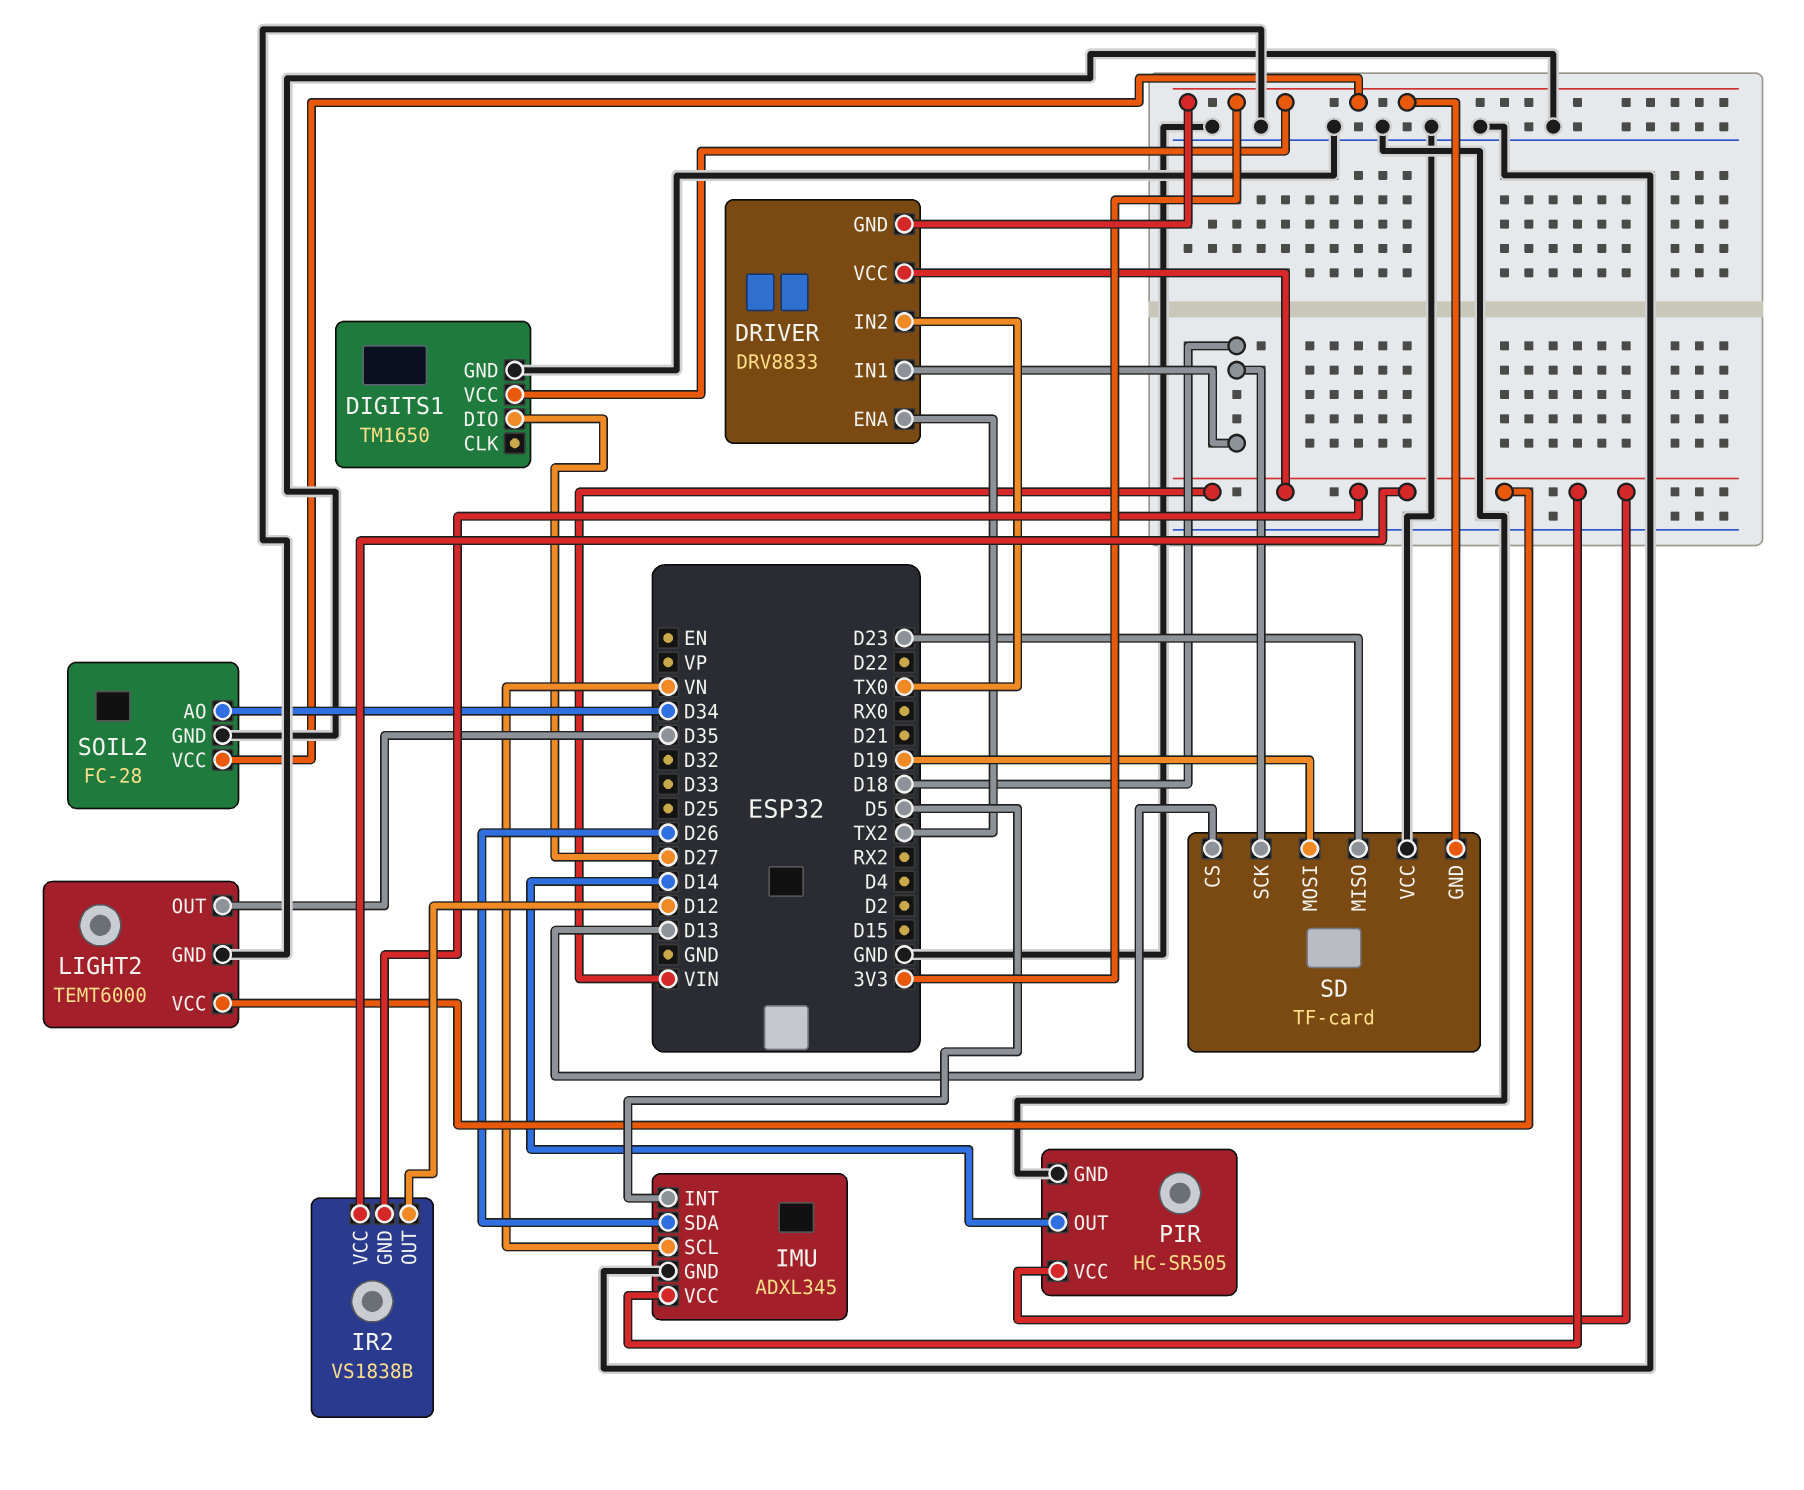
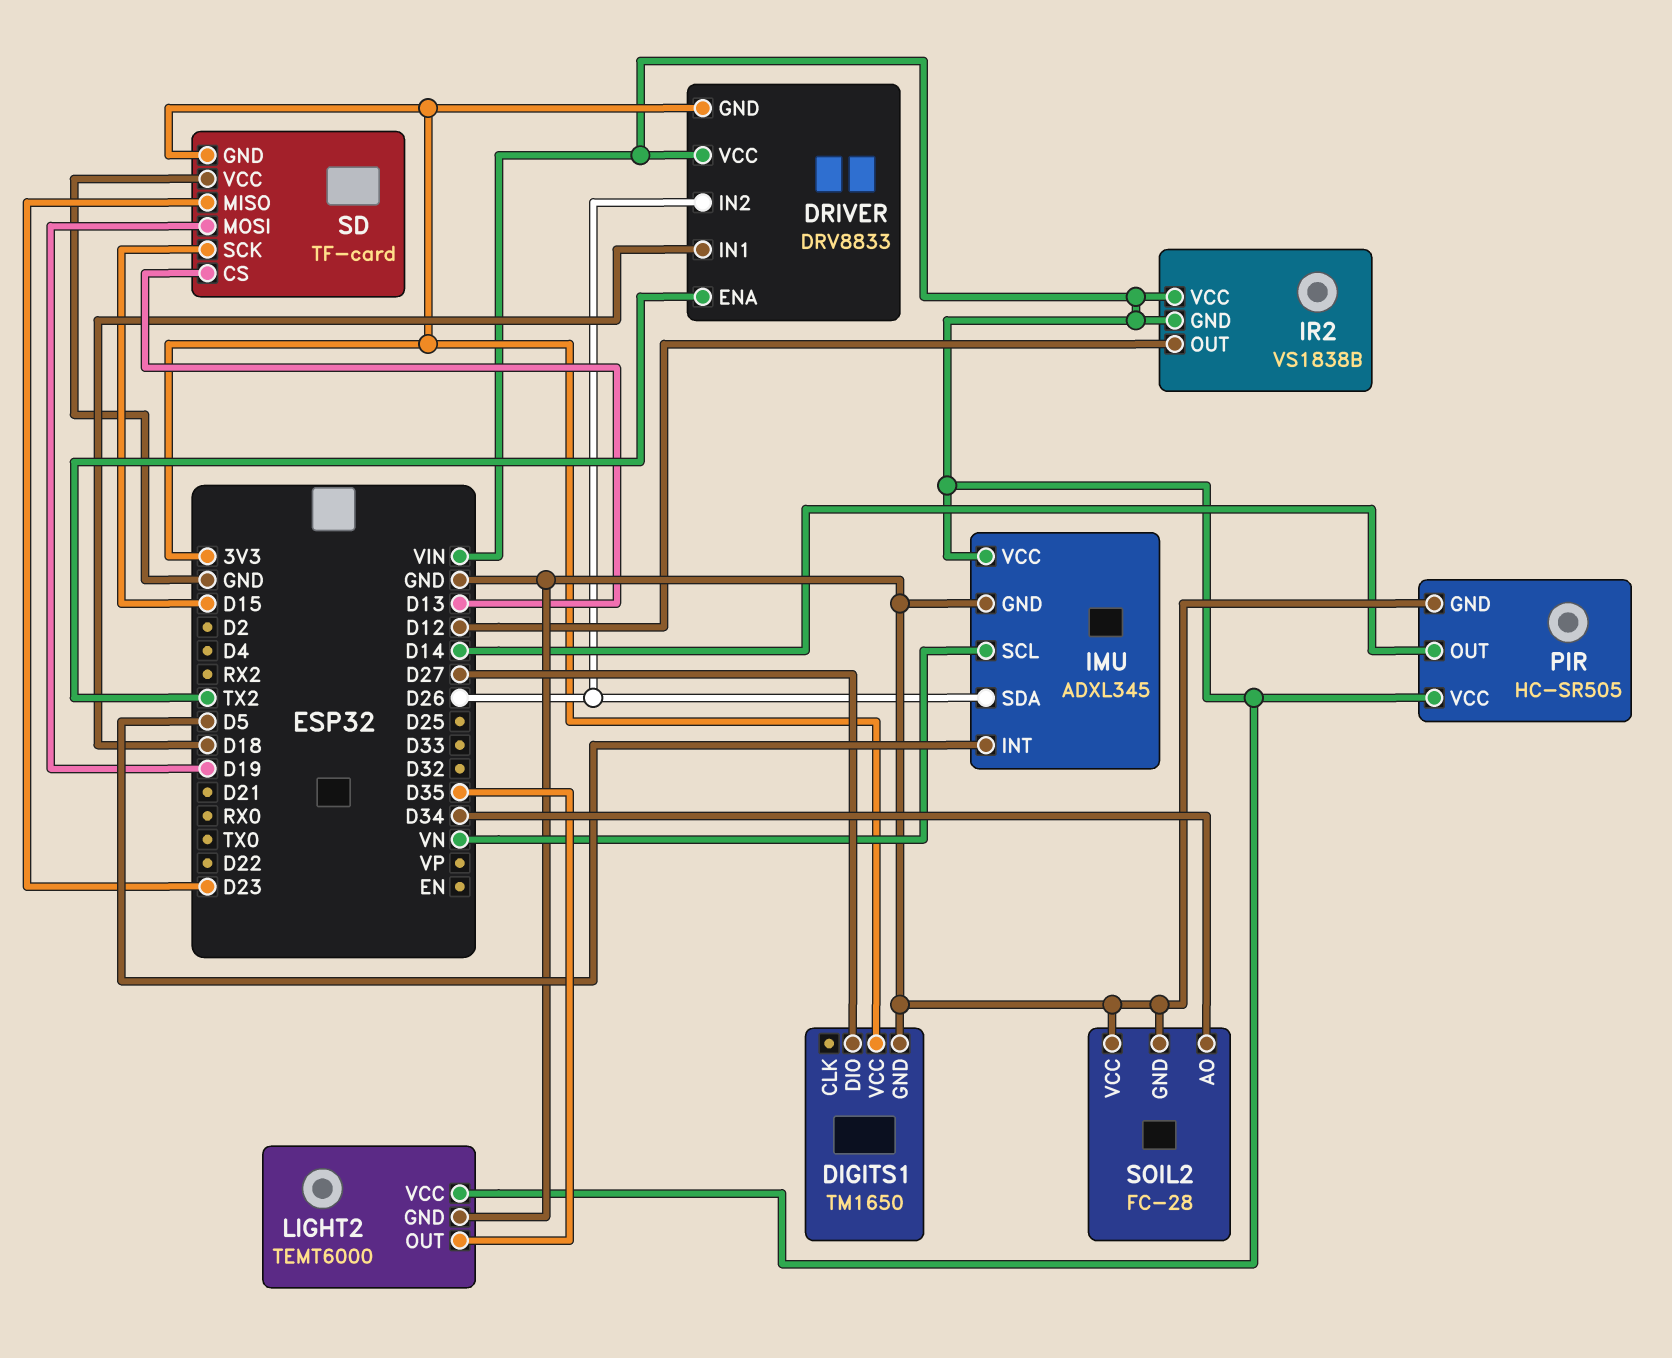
DRIVER pin IN2: TX0 -> D26
SD pin SCK: D18 -> D15
SOIL2 pin VCC: 3V3 -> GND

